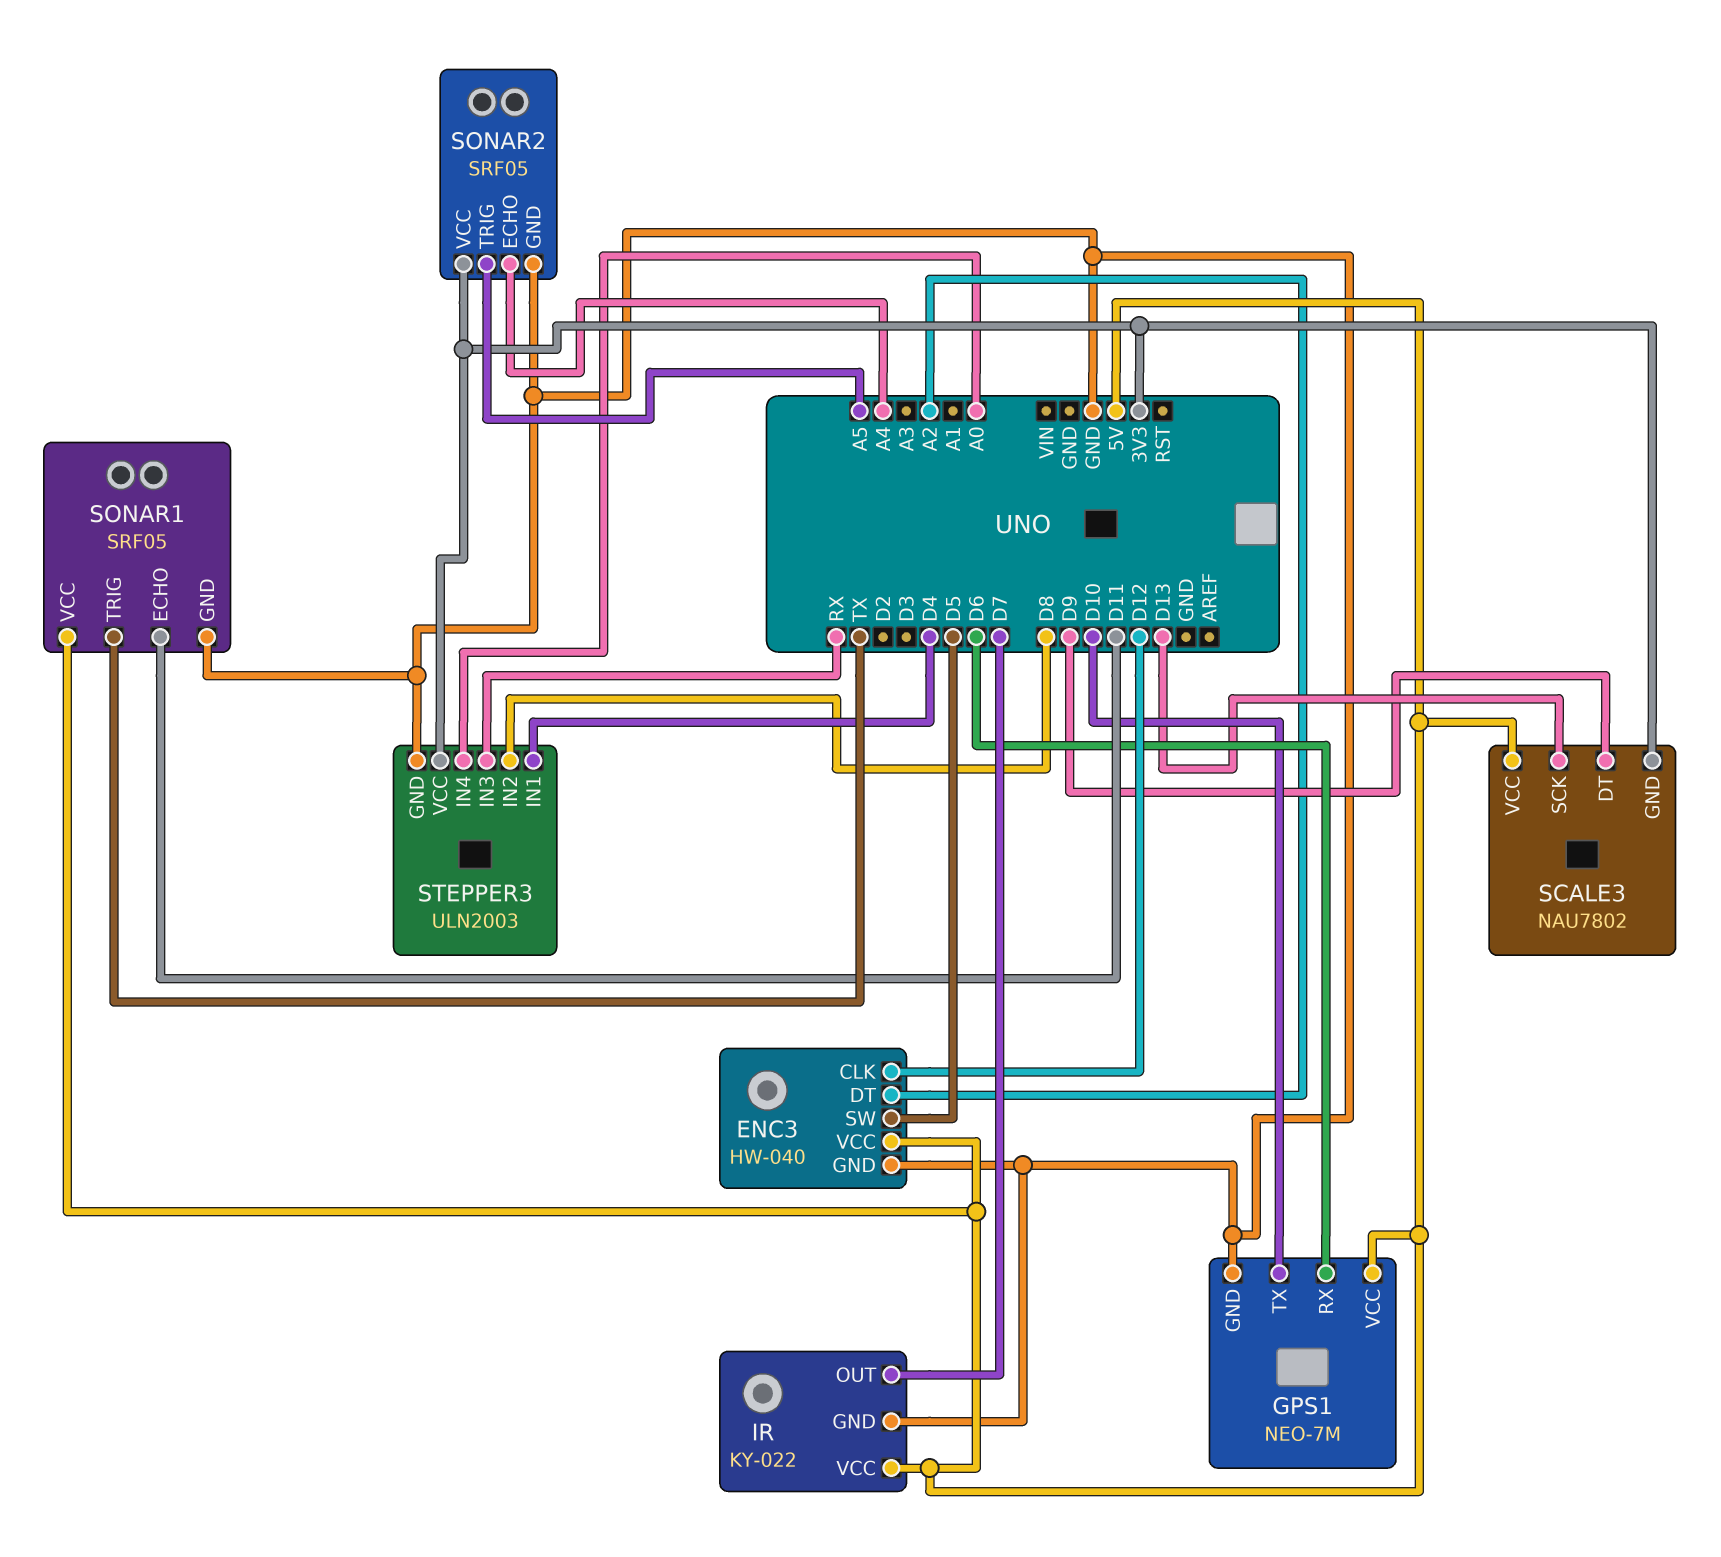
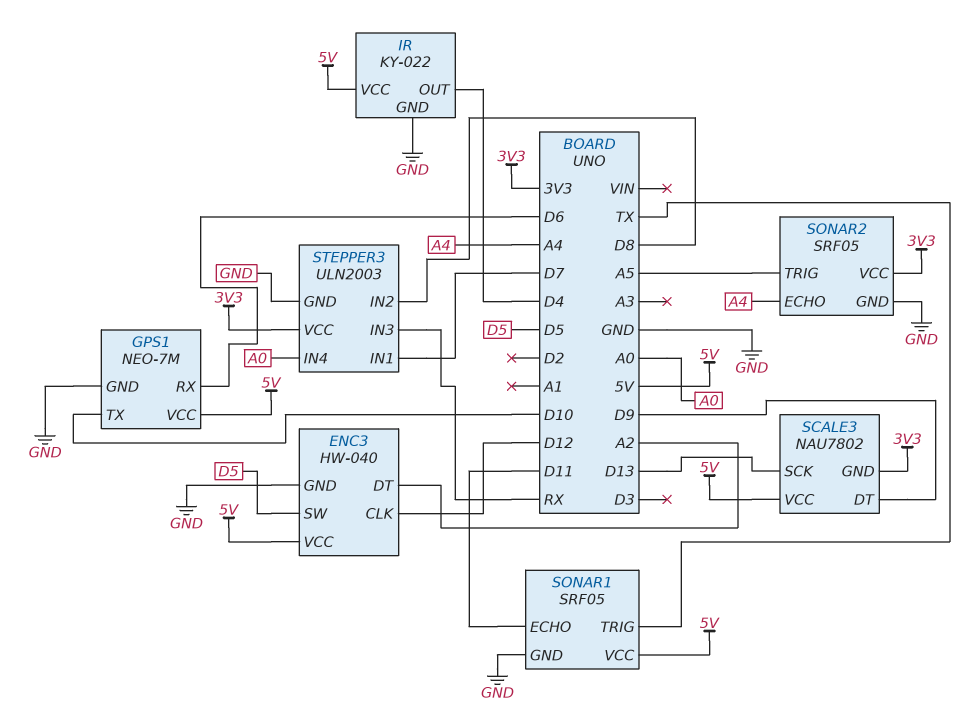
IR pin OUT: D7 -> D4
STEPPER3 pin IN1: D4 -> D7

